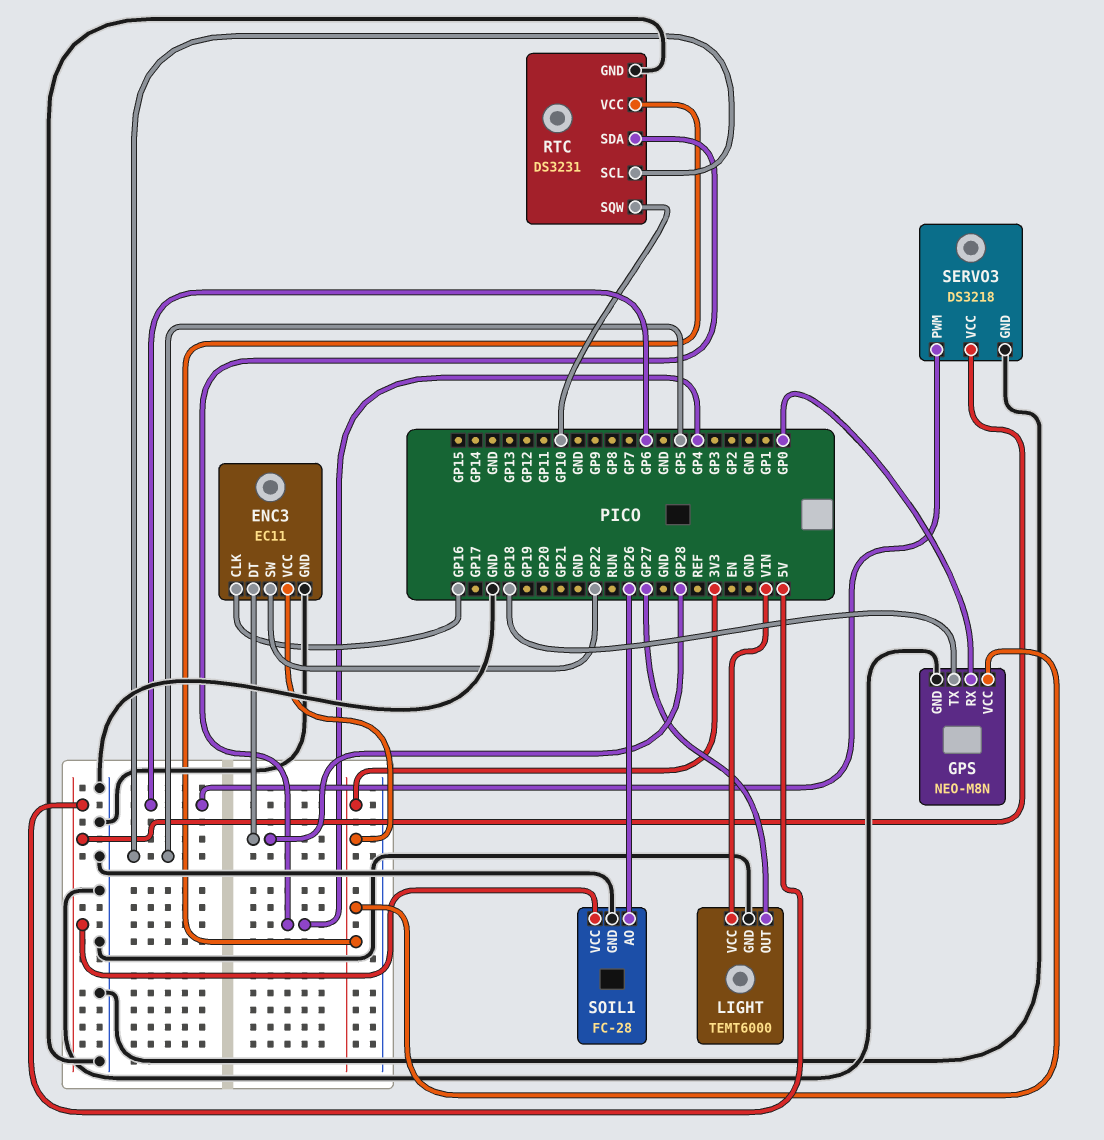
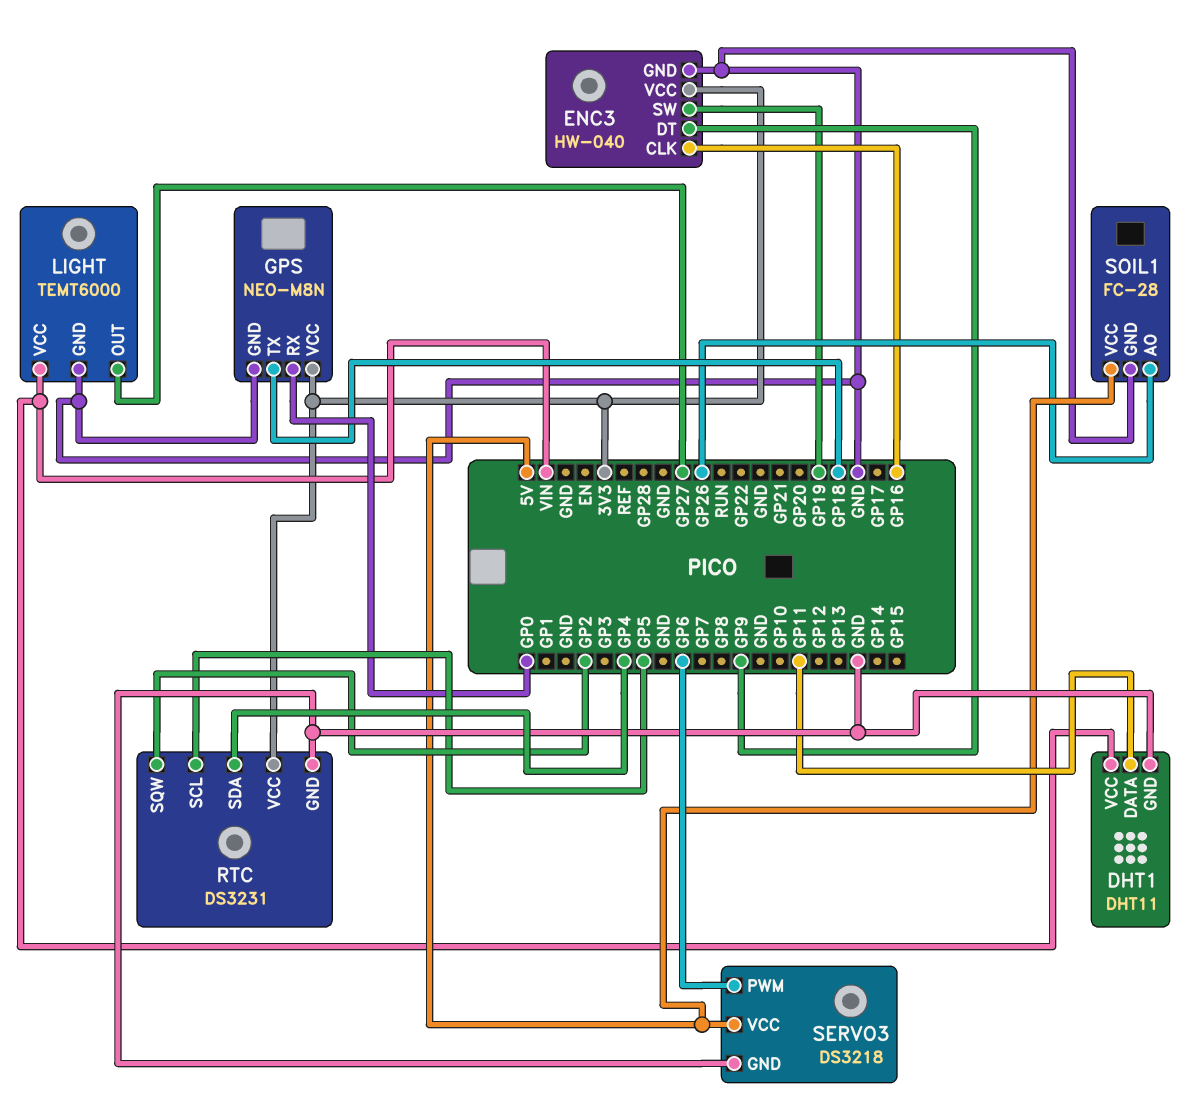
DHT1: none -> DHT11
DHT1 pin DATA: none -> GP11
DHT1 pin GND: none -> GND
DHT1 pin VCC: none -> VIN
ENC3: EC11 -> HW-040
ENC3 pin DT: GP28 -> GP9
ENC3 pin SW: GP22 -> GP19
RTC pin SQW: GP10 -> GP2

